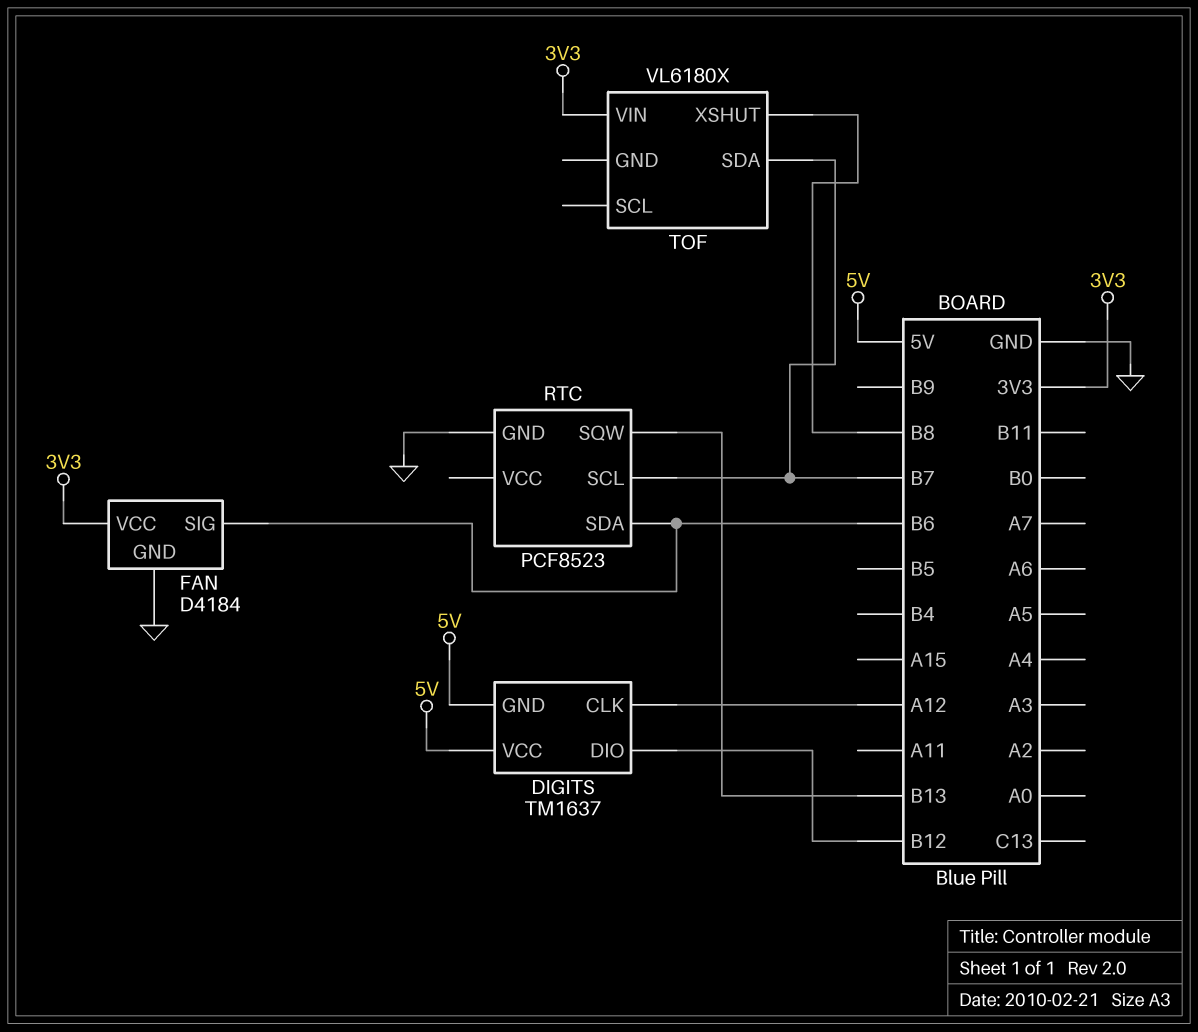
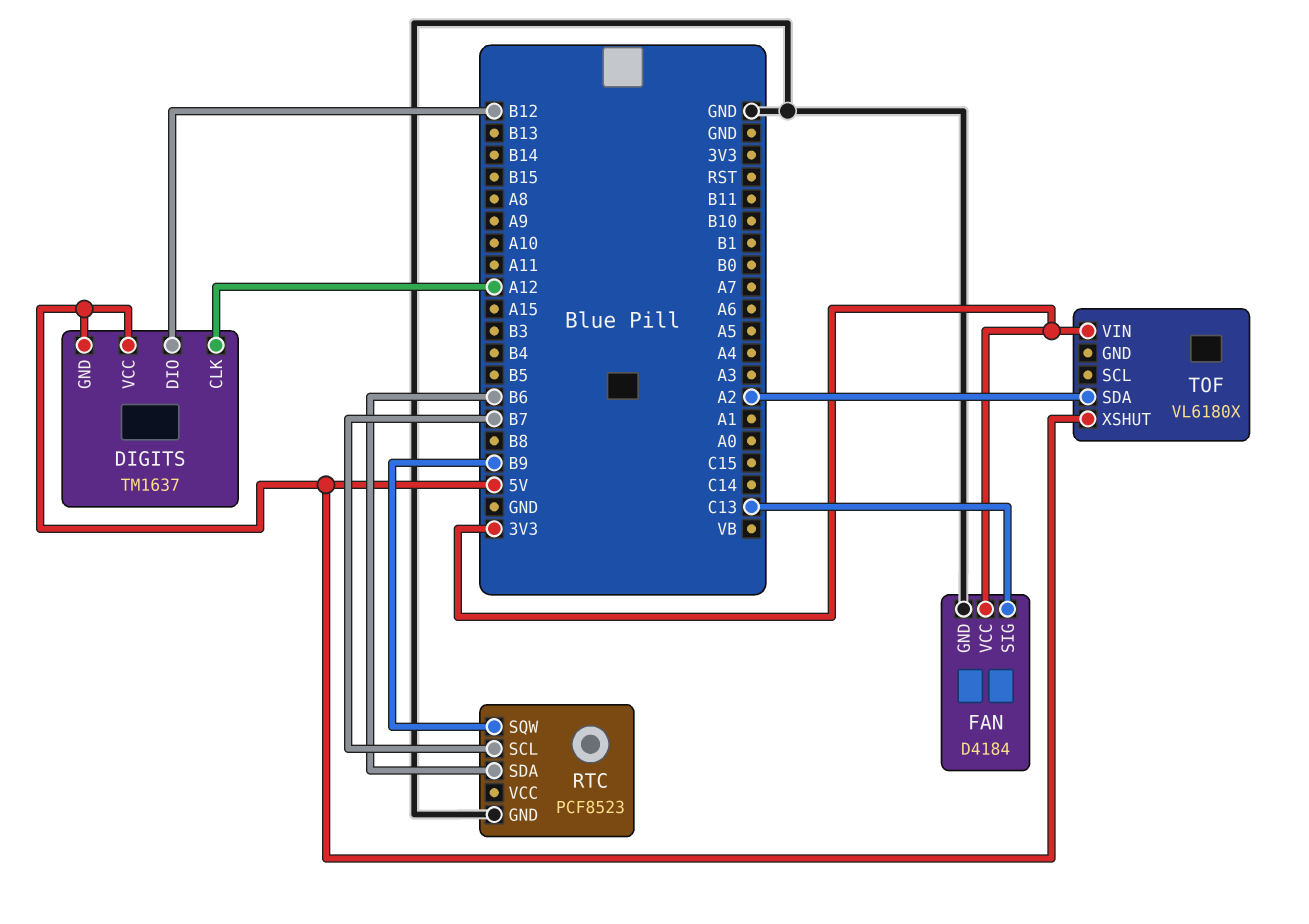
FAN pin SIG: B6 -> C13
RTC pin SQW: B13 -> B9
TOF pin SDA: B7 -> A2
TOF pin XSHUT: B8 -> 5V

